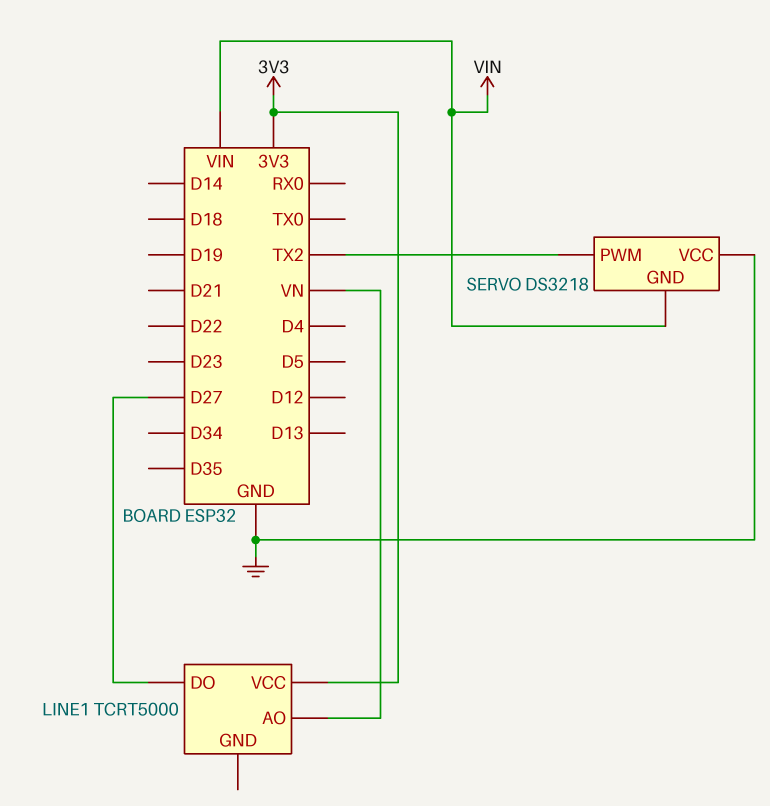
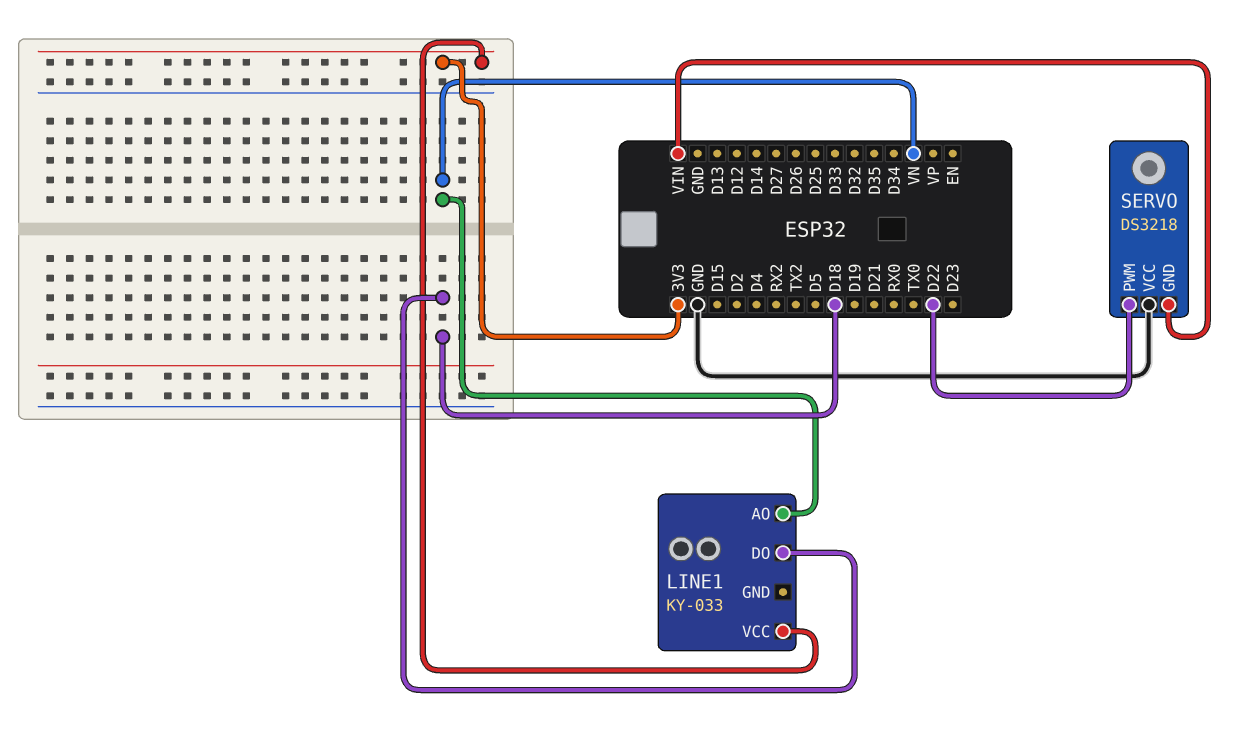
LINE1: TCRT5000 -> KY-033
LINE1 pin DO: D27 -> D18
SERVO pin PWM: TX2 -> D22

